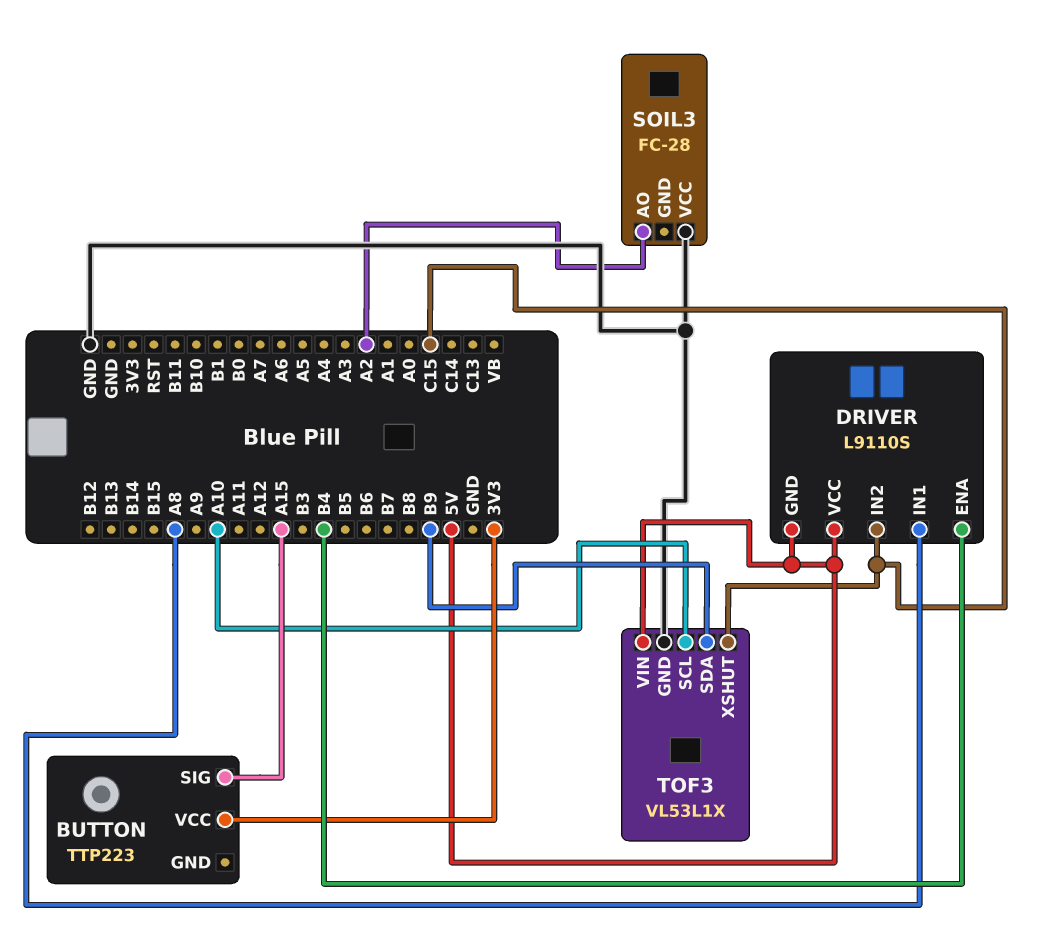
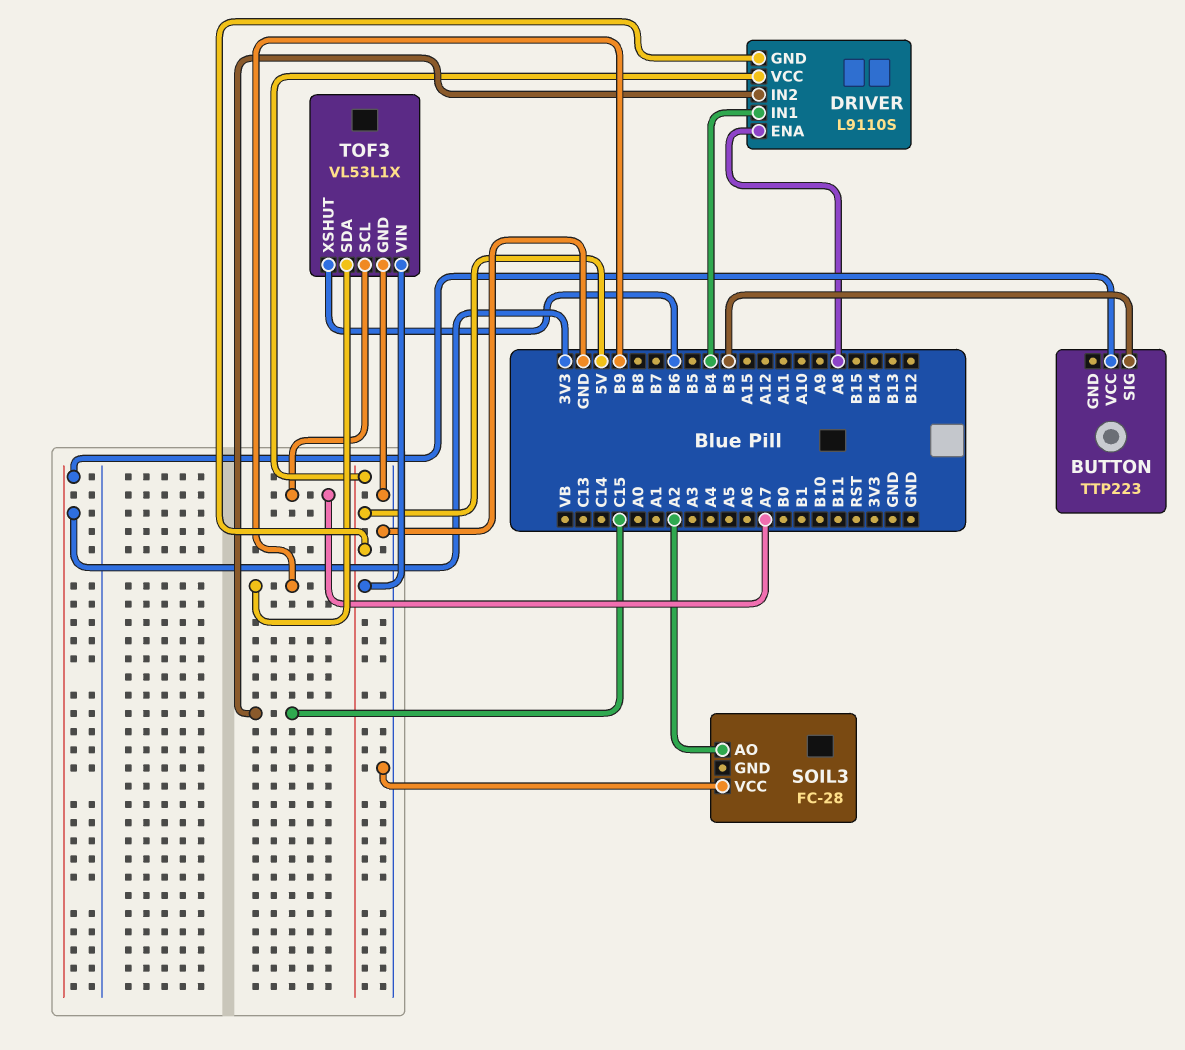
BUTTON pin SIG: A15 -> B3
DRIVER pin ENA: B4 -> A8
DRIVER pin IN1: A8 -> B4
TOF3 pin SCL: A10 -> A7
TOF3 pin XSHUT: C15 -> B6

